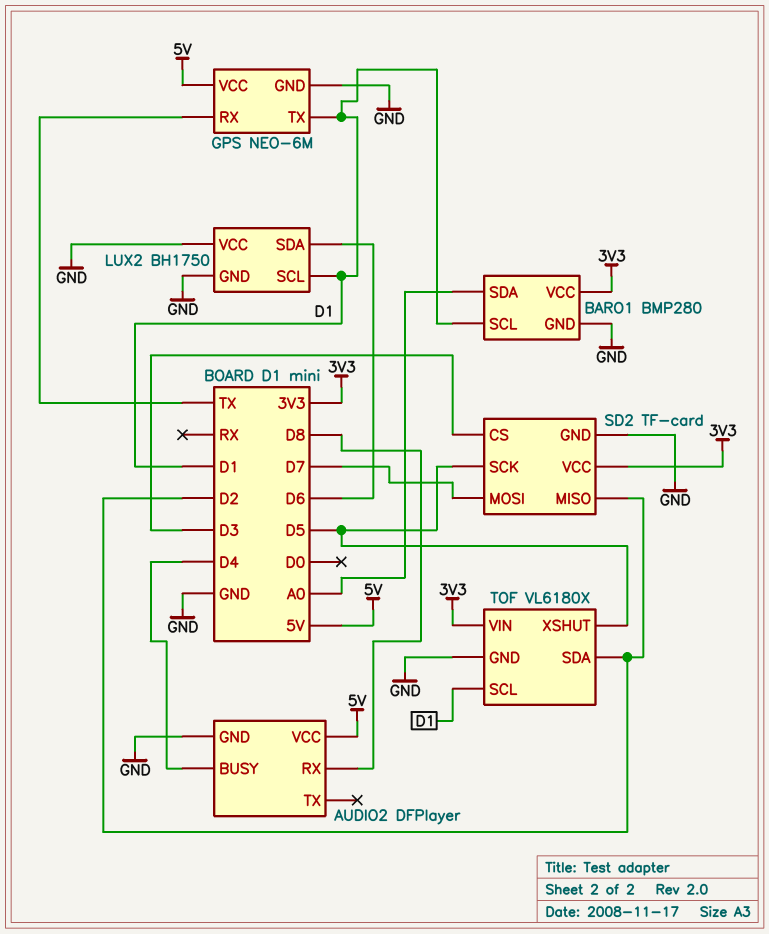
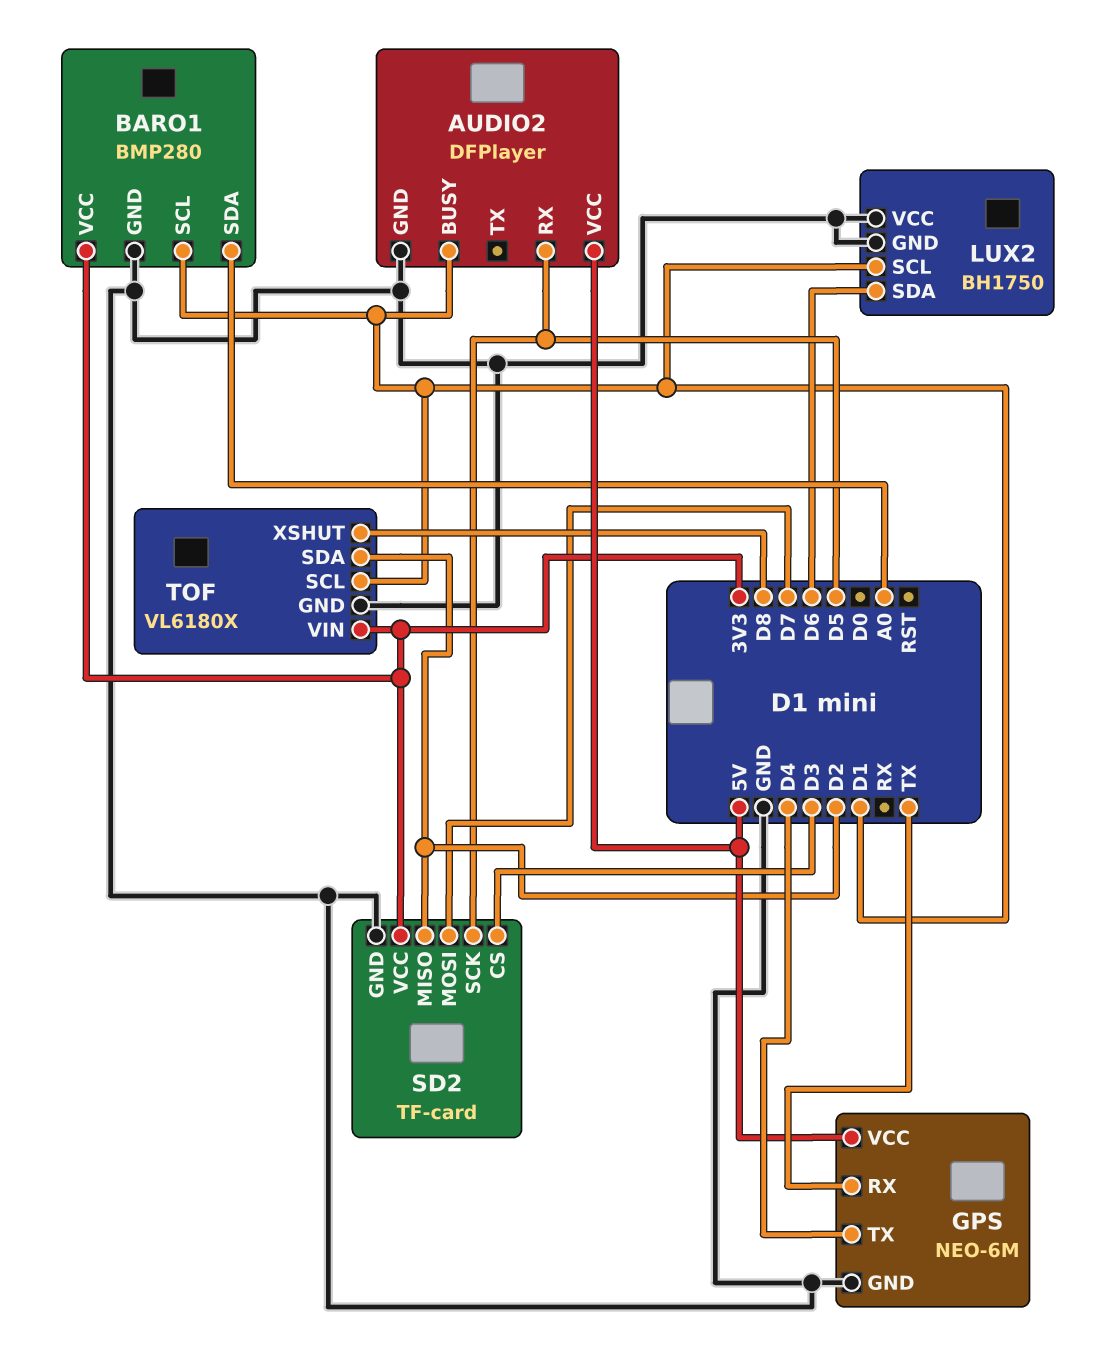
AUDIO2 pin BUSY: D4 -> D1
AUDIO2 pin RX: D8 -> D5
GPS pin TX: D1 -> D4
TOF pin XSHUT: D5 -> D8

